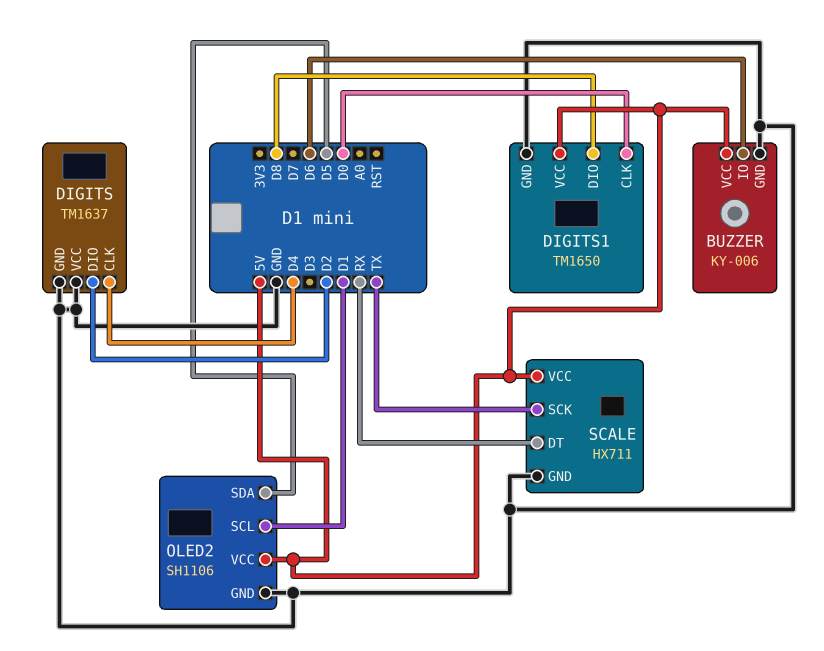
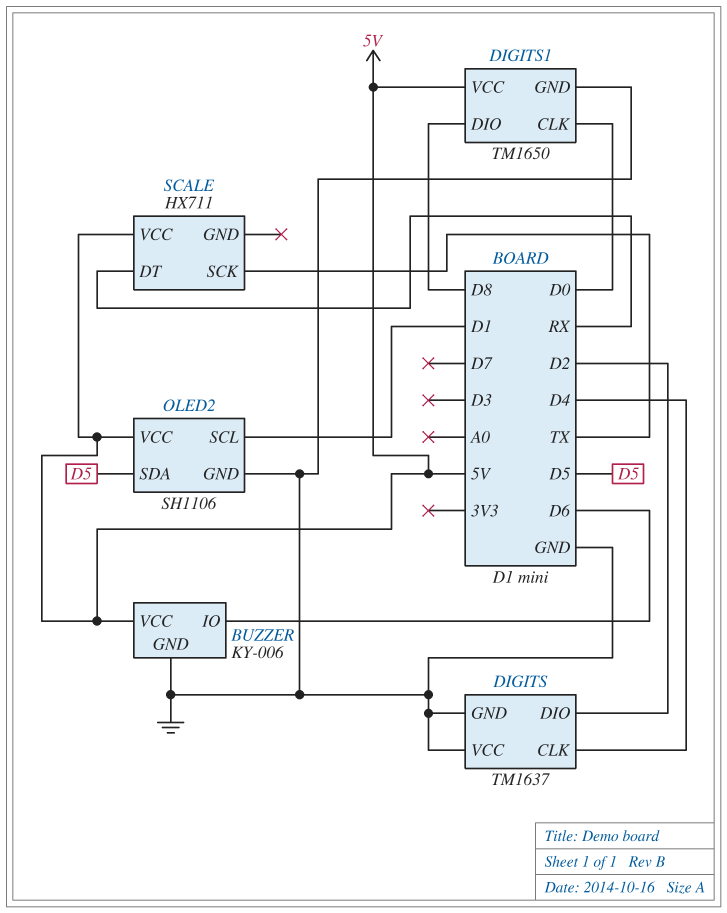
SCALE pin GND: GND -> none

